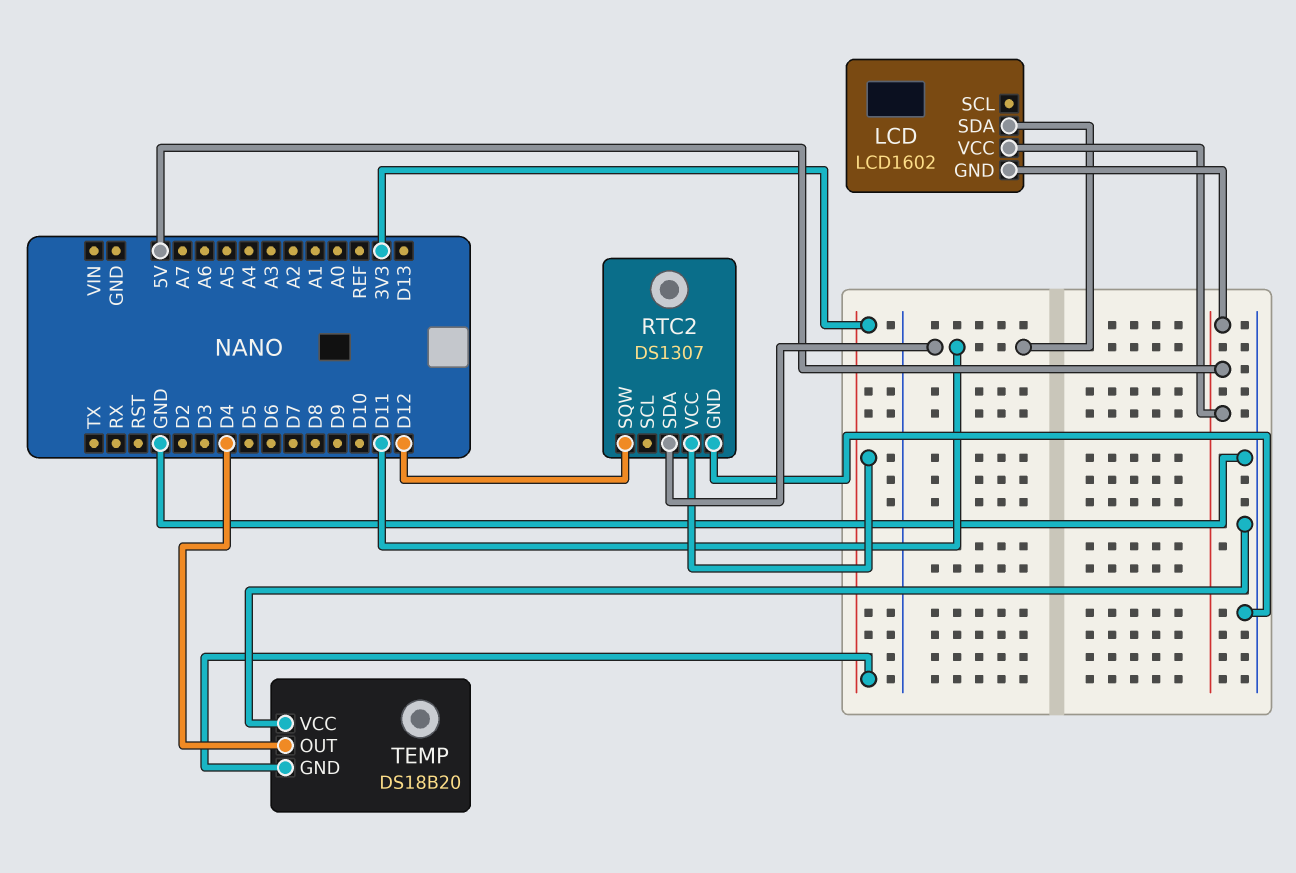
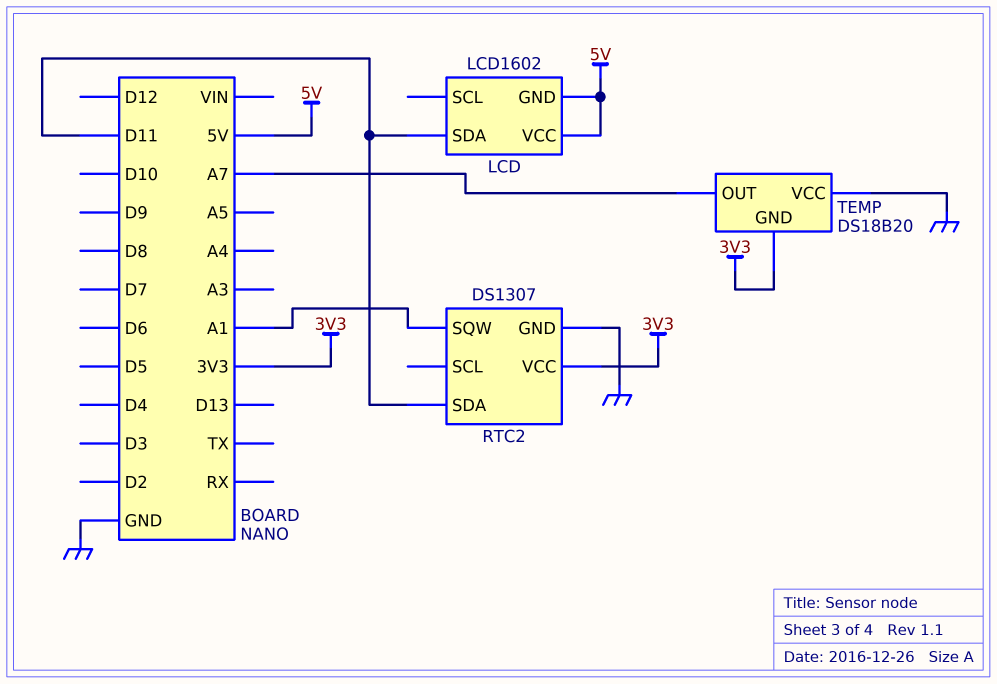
RTC2 pin SQW: D12 -> A1
TEMP pin OUT: D4 -> A7

